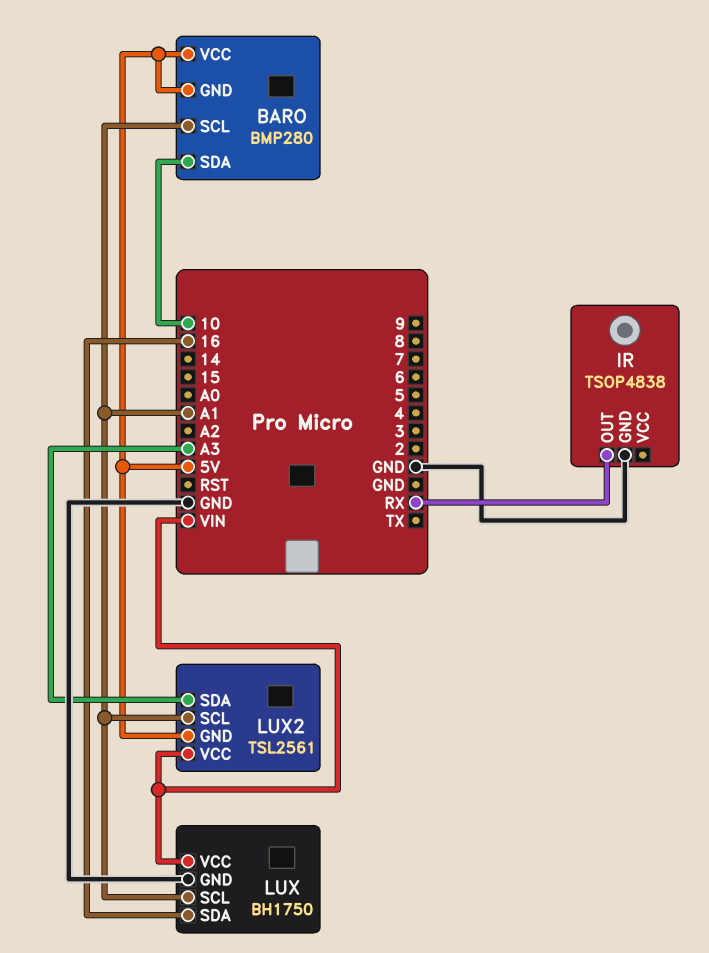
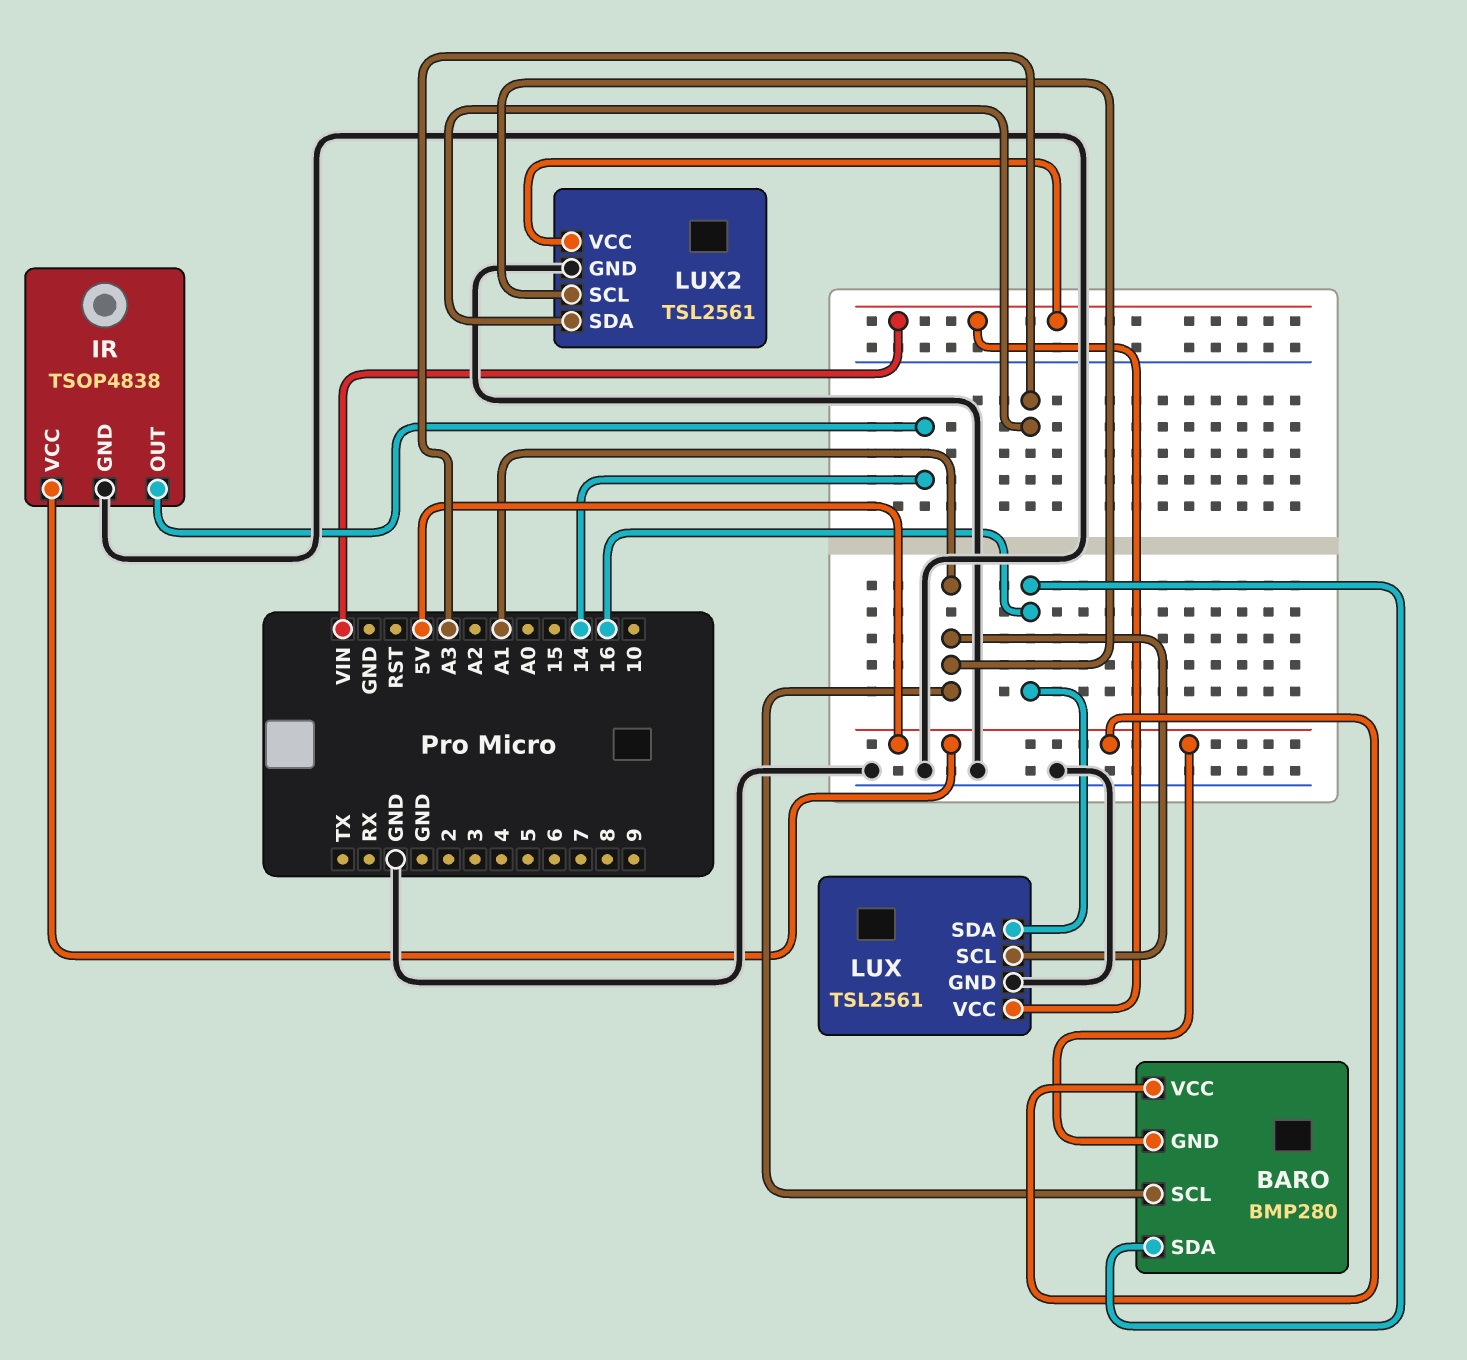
BARO pin SDA: 10 -> 16
IR pin OUT: RX -> 14
IR pin VCC: none -> 5V
LUX: BH1750 -> TSL2561
LUX2 pin GND: 5V -> GND

